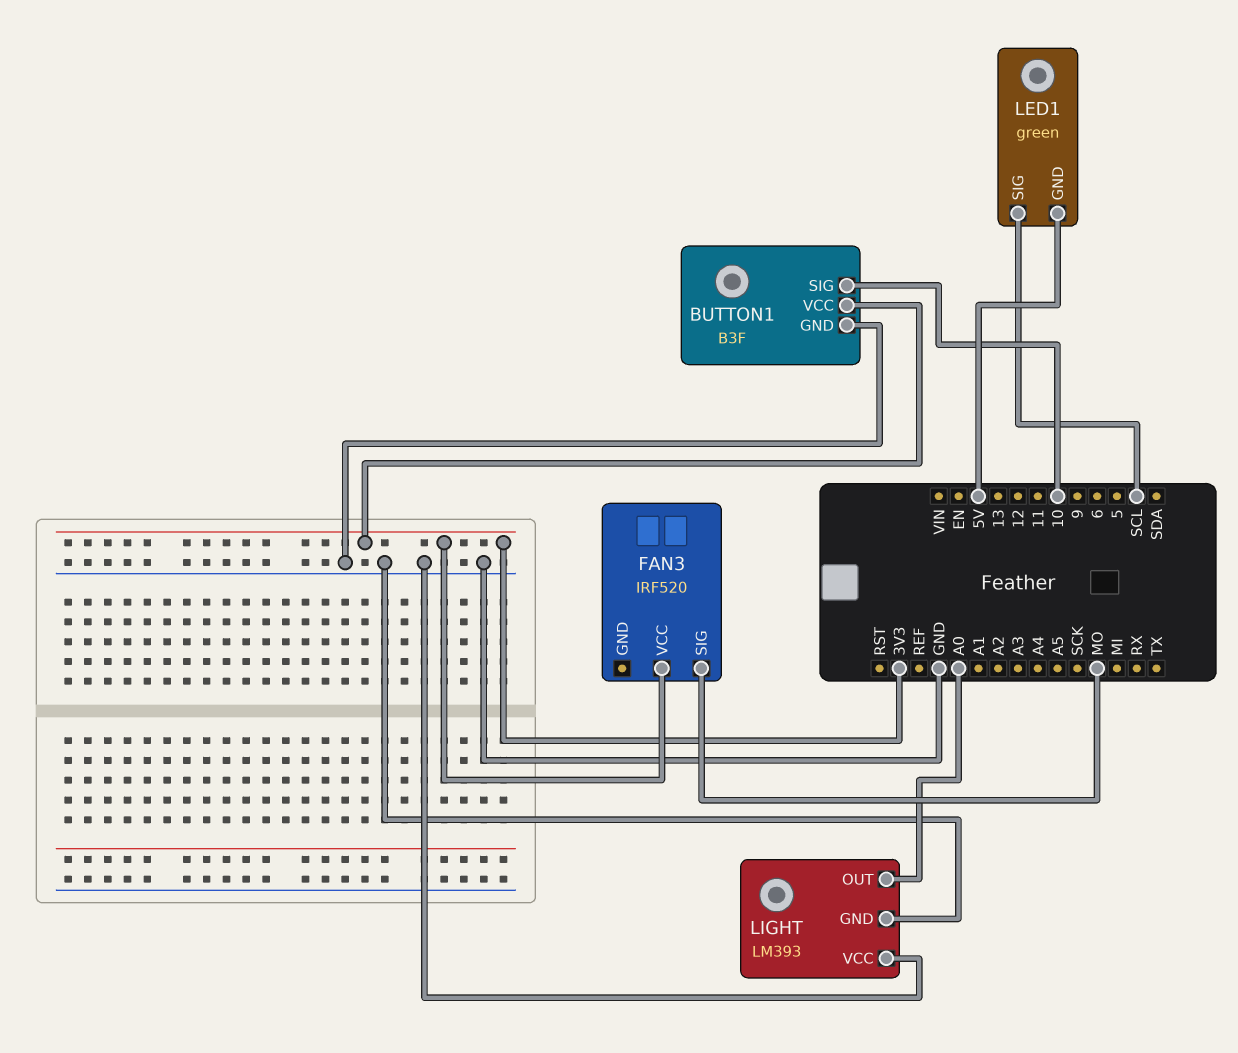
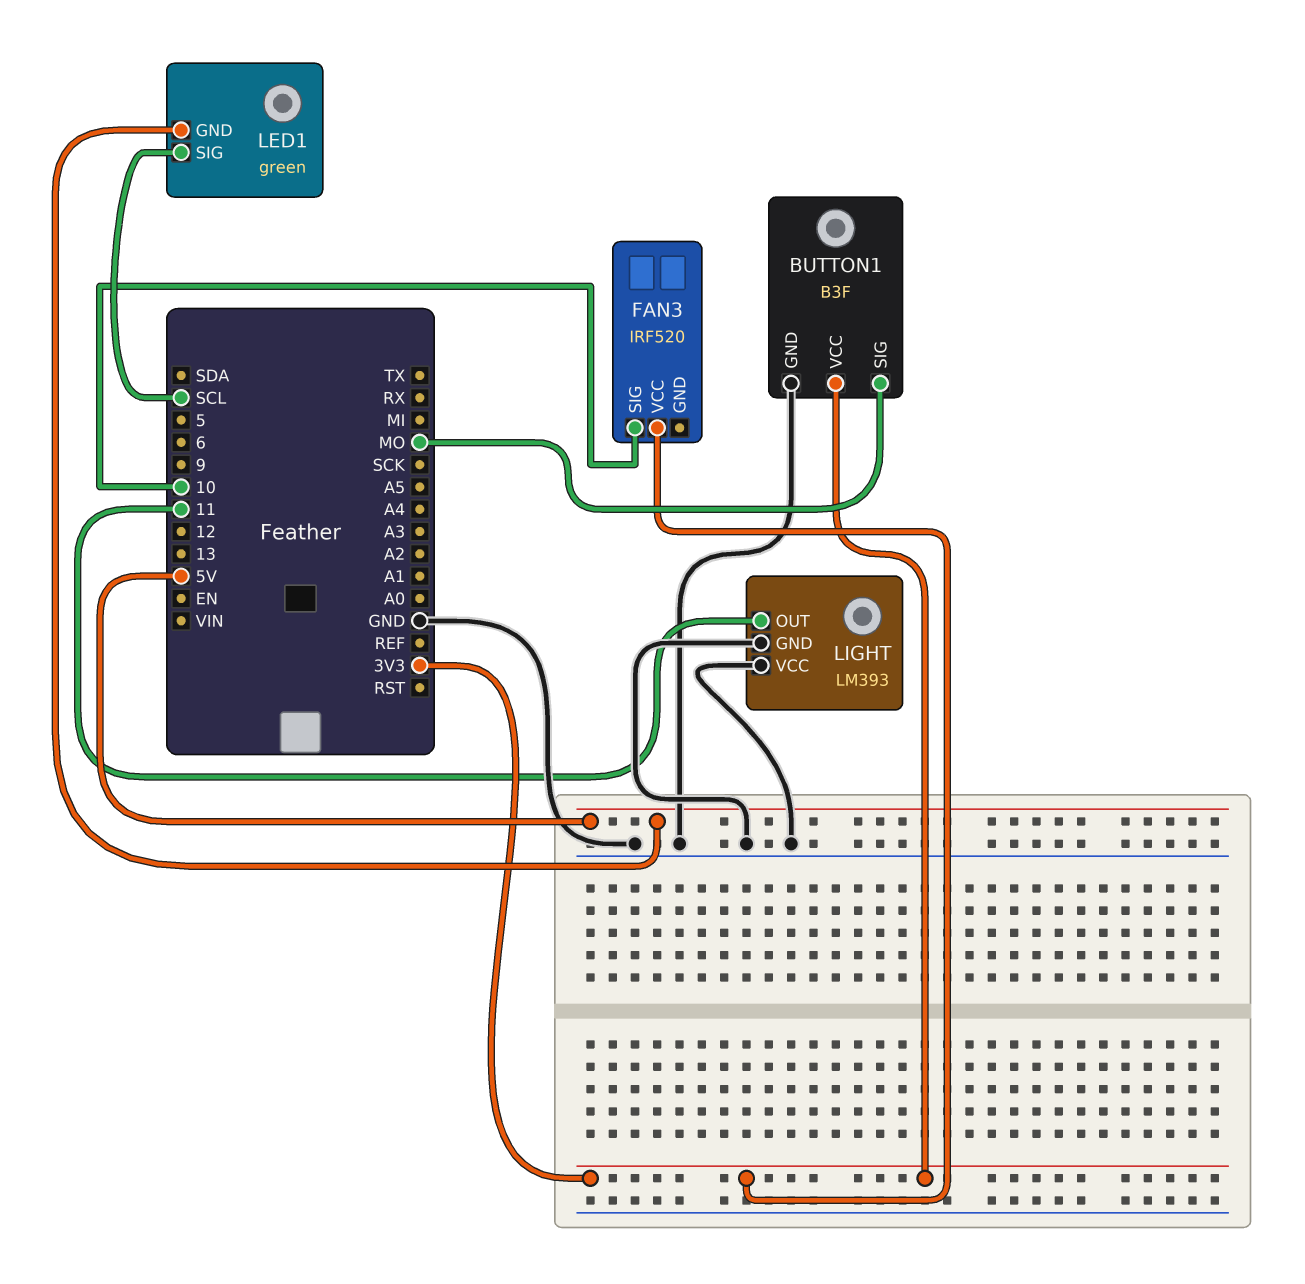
BUTTON1 pin SIG: 10 -> MO
FAN3 pin SIG: MO -> 10
LIGHT pin OUT: A0 -> 11

